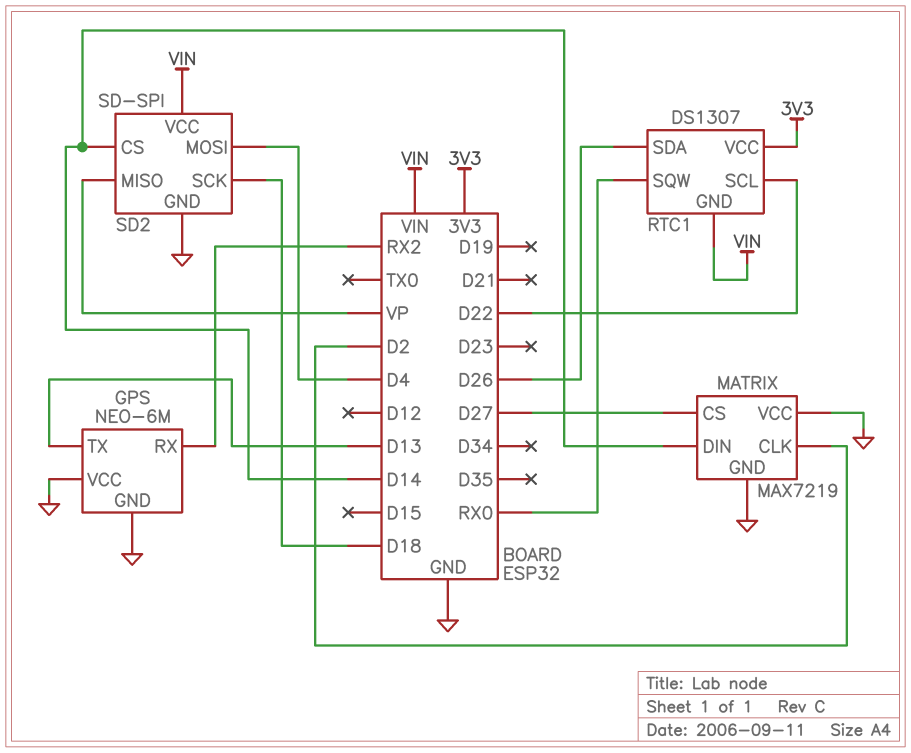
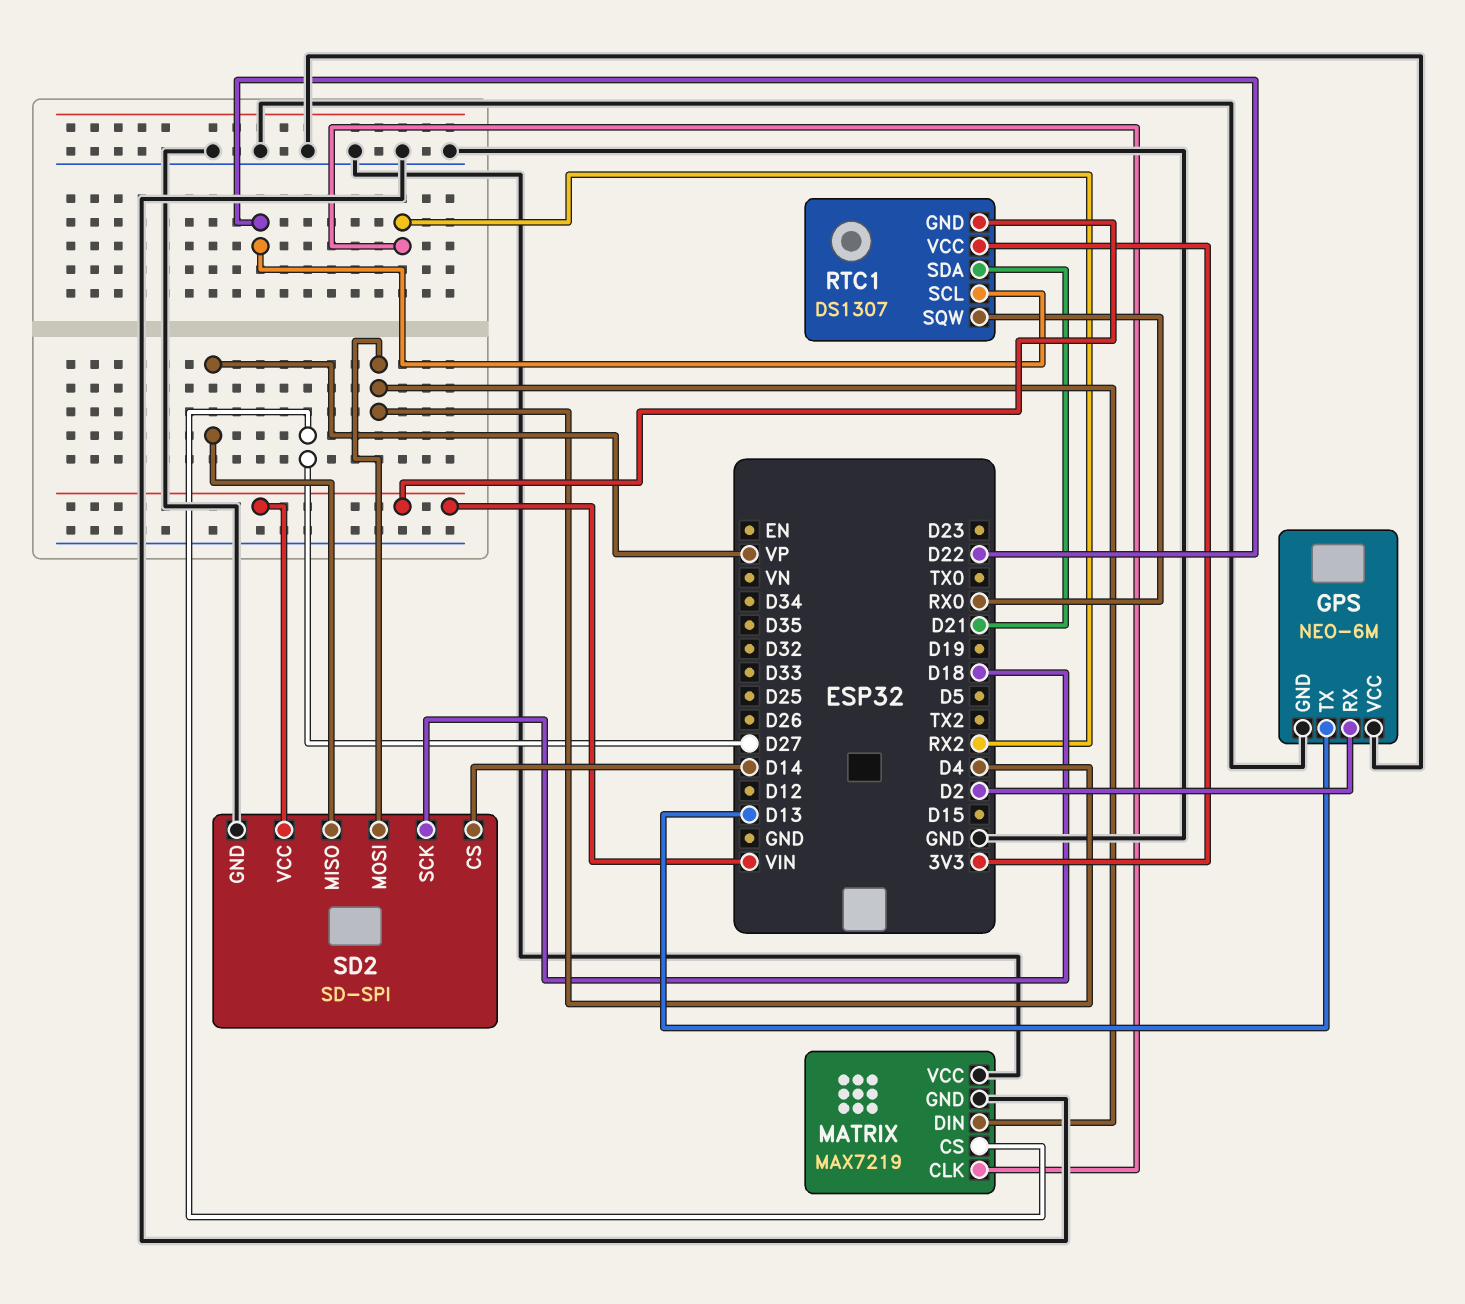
GPS pin RX: RX2 -> D2
MATRIX pin CLK: D2 -> RX2
MATRIX pin DIN: D14 -> D4
RTC1 pin SDA: D26 -> D21

